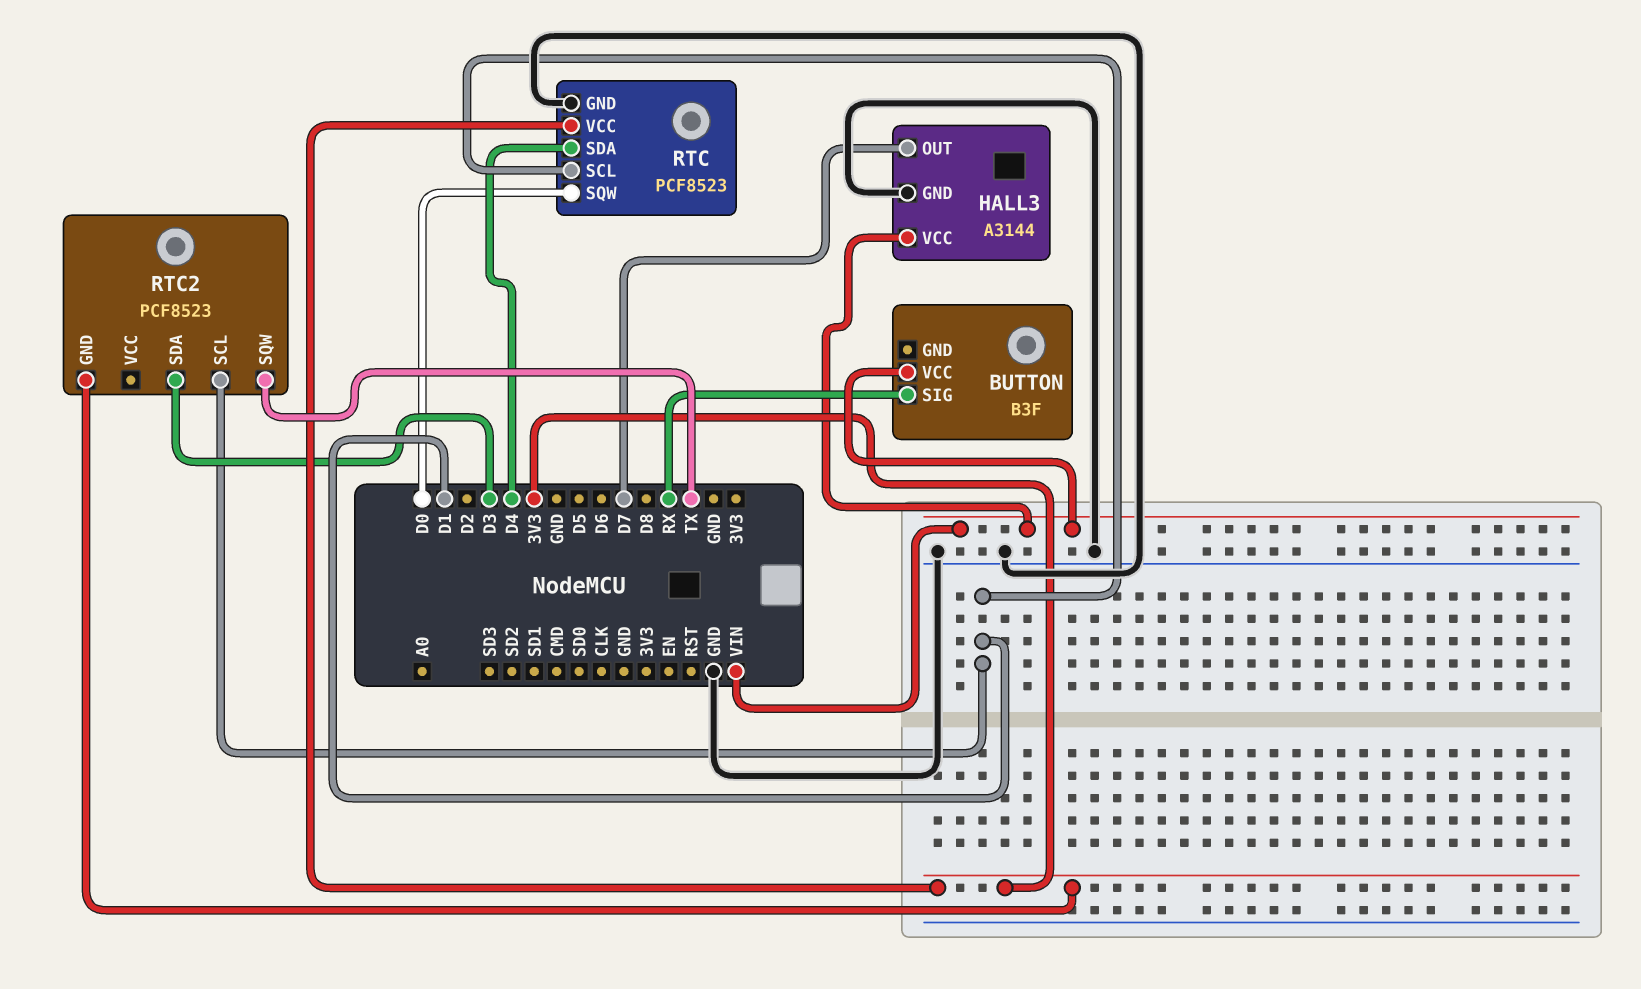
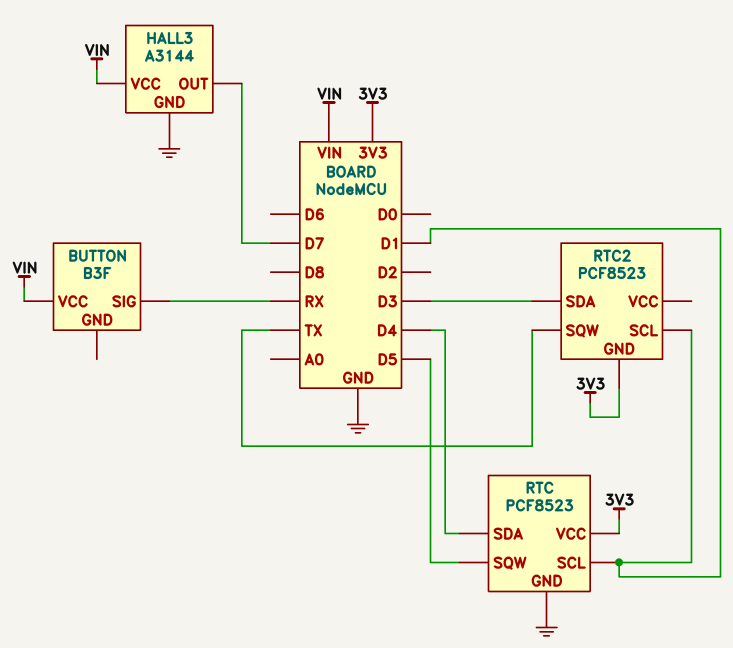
RTC pin SQW: D0 -> D5

